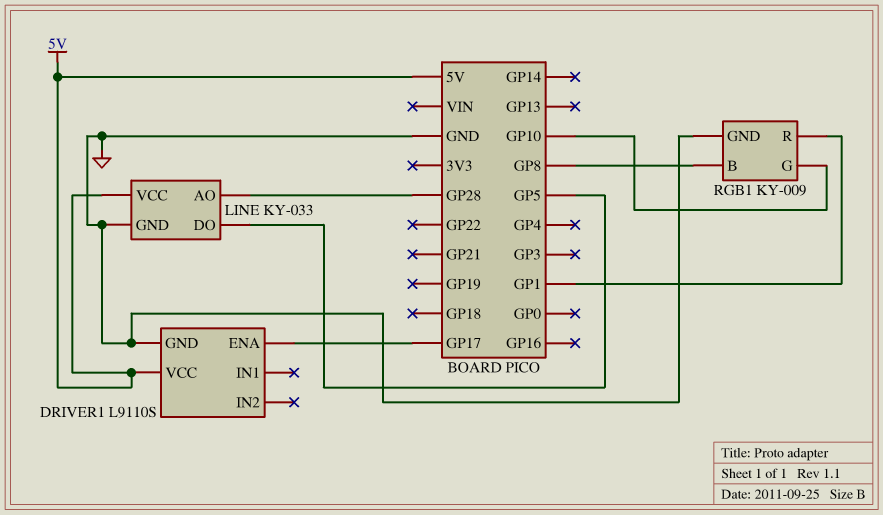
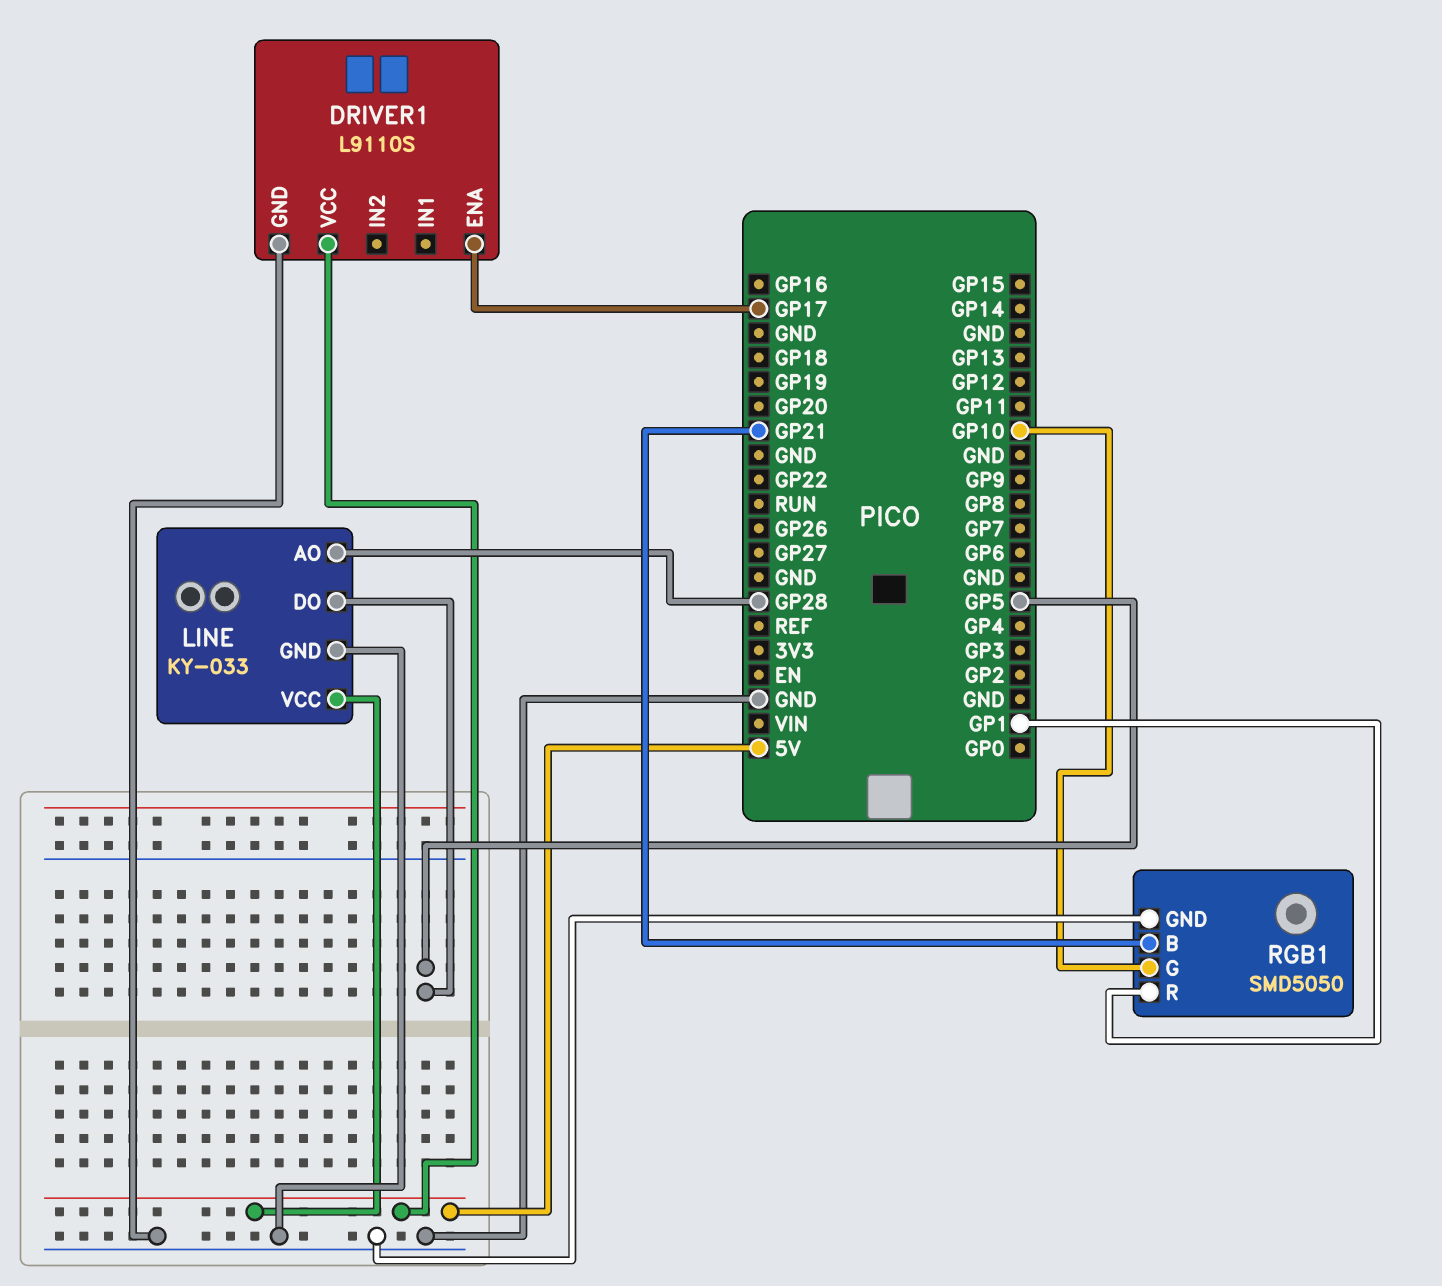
RGB1: KY-009 -> SMD5050
RGB1 pin B: GP8 -> GP21

